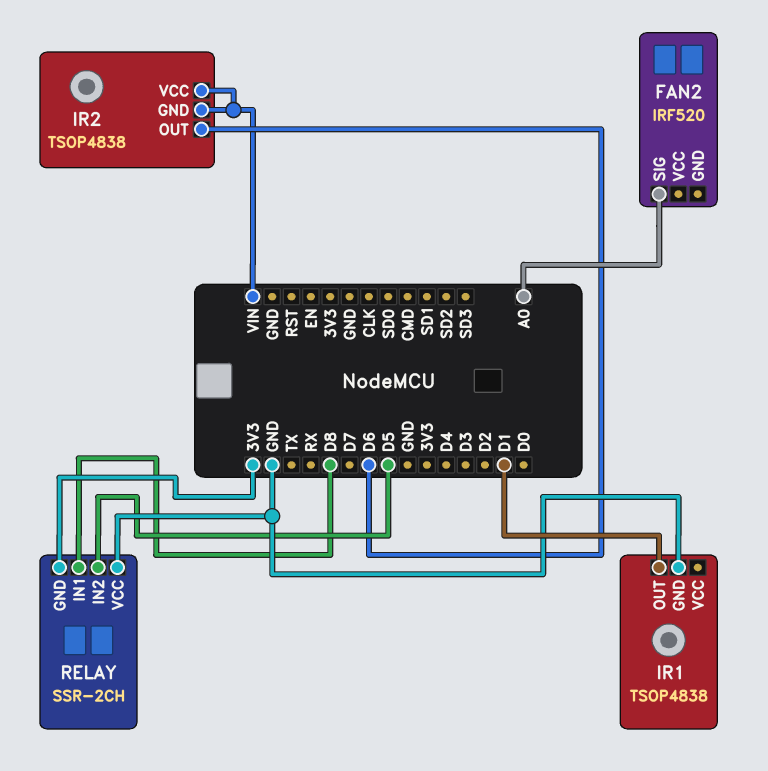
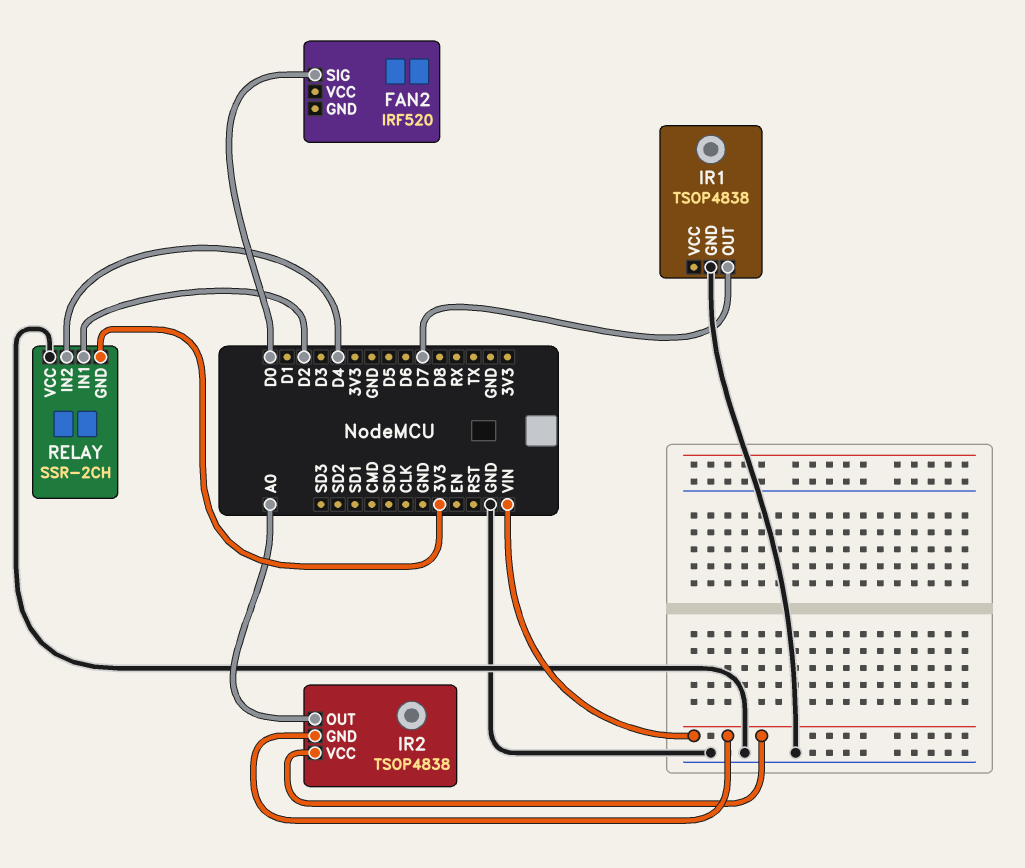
FAN2 pin SIG: A0 -> D0
IR1 pin OUT: D1 -> D7
IR2 pin OUT: D6 -> A0
RELAY pin IN1: D8 -> D2
RELAY pin IN2: D5 -> D4

